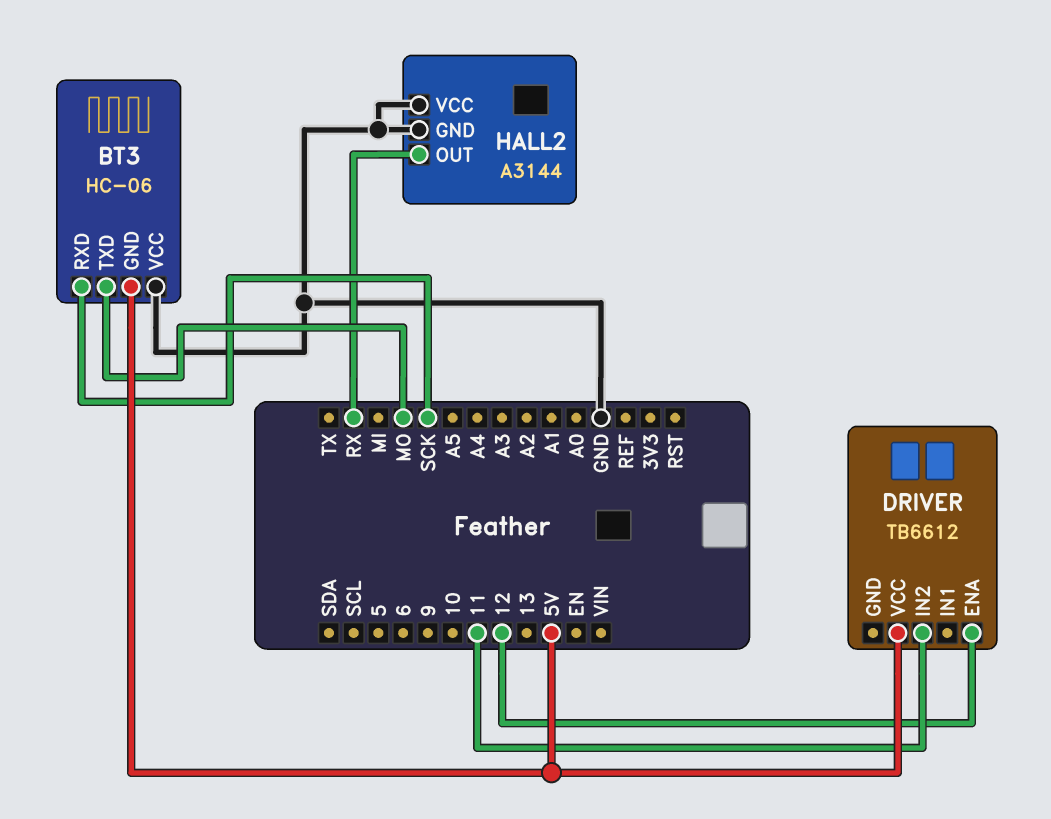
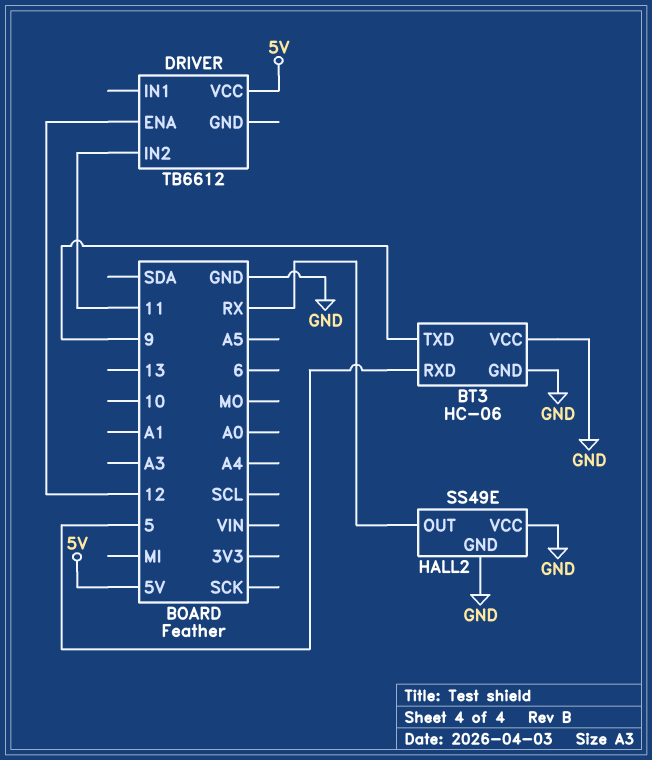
BT3 pin GND: 5V -> GND
BT3 pin RXD: SCK -> 5
BT3 pin TXD: MO -> 9
HALL2: A3144 -> SS49E

